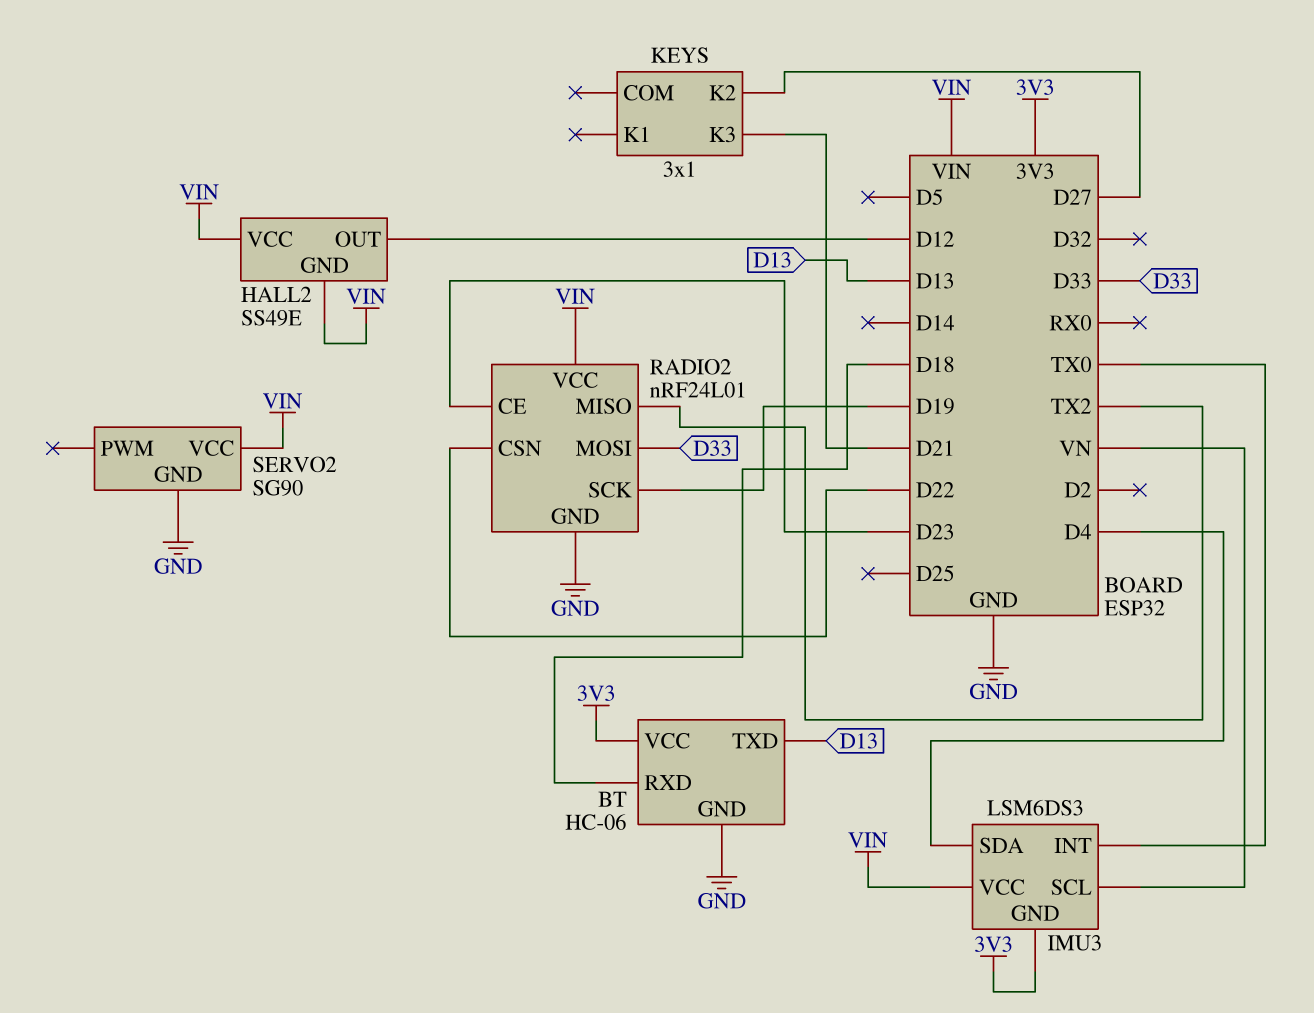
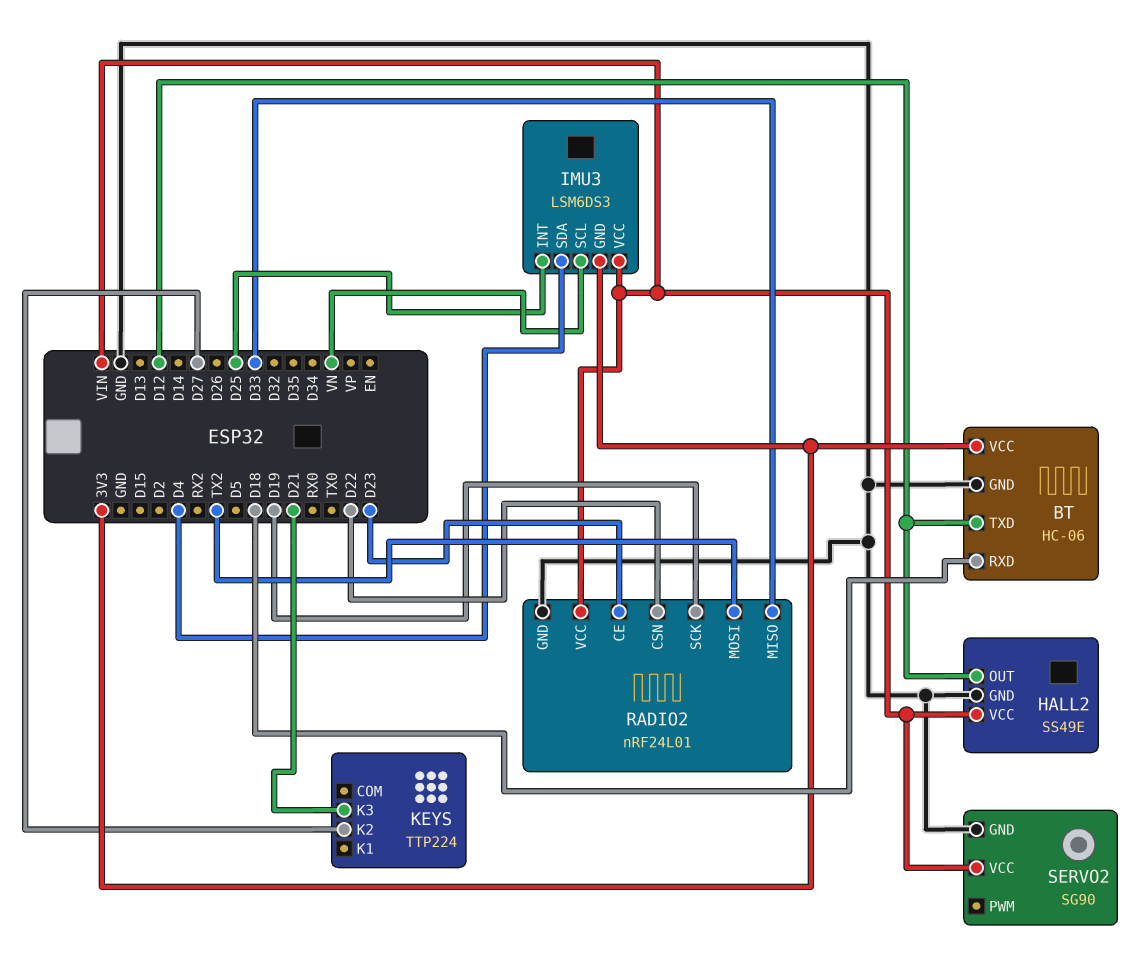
BT pin TXD: D13 -> D12
HALL2 pin GND: VIN -> GND
IMU3 pin INT: TX0 -> D25
KEYS: 3x1 -> TTP224
RADIO2 pin MISO: TX2 -> D33
RADIO2 pin MOSI: D33 -> TX2

